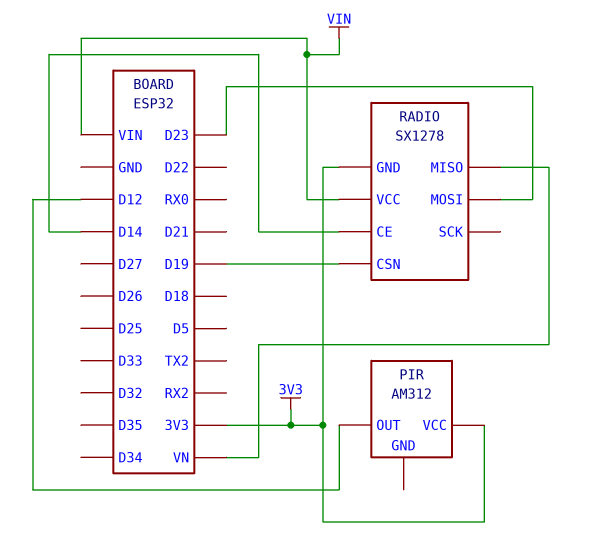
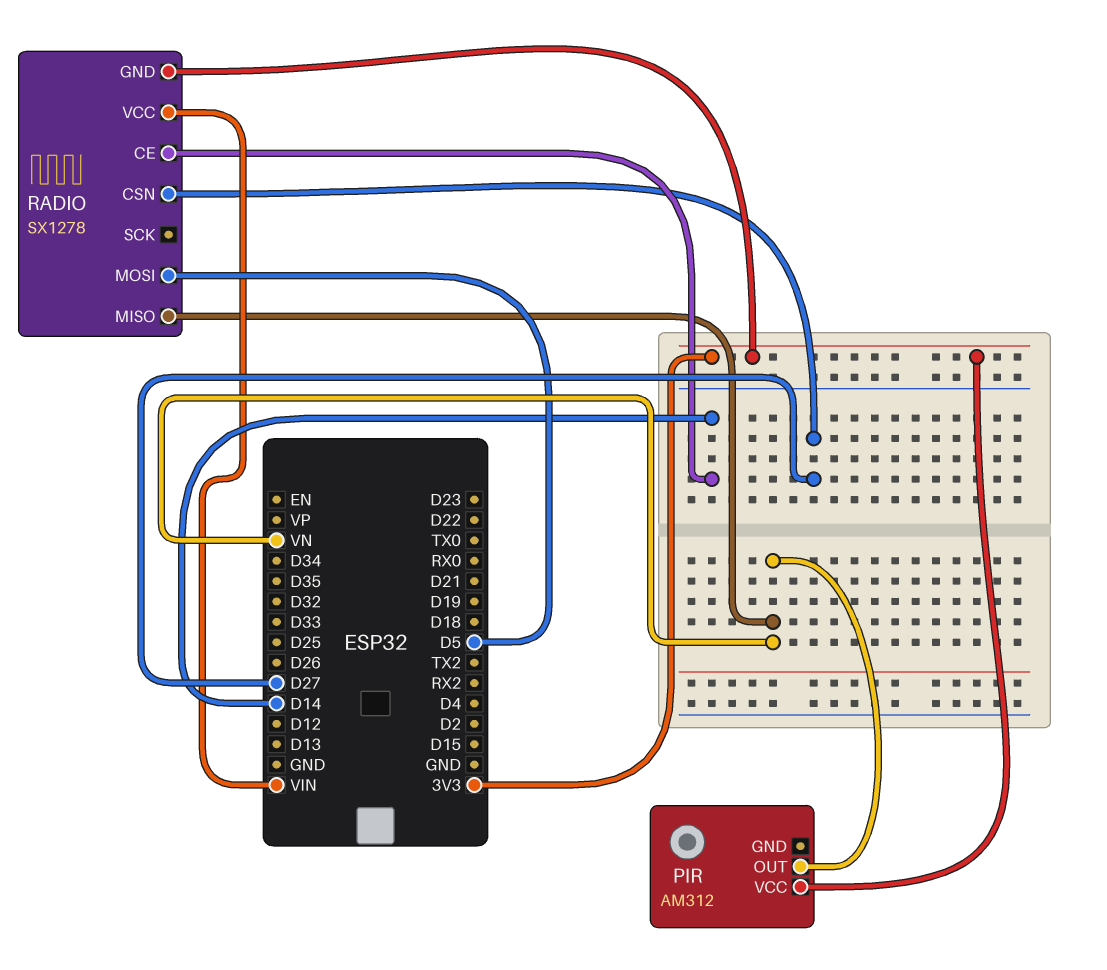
PIR pin OUT: D12 -> VN
RADIO pin CSN: D19 -> D27
RADIO pin MOSI: D23 -> D5

